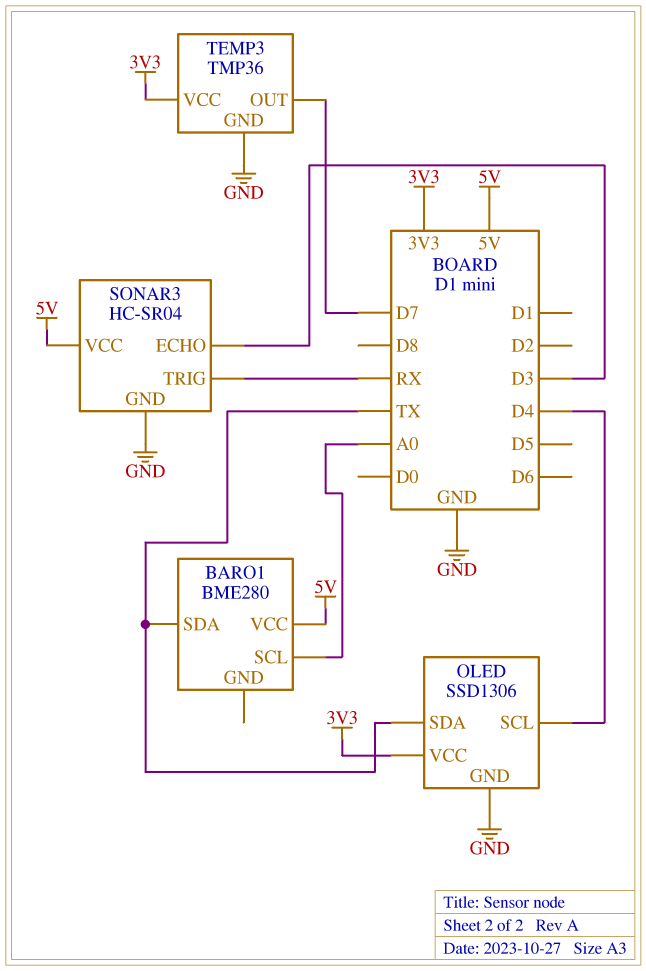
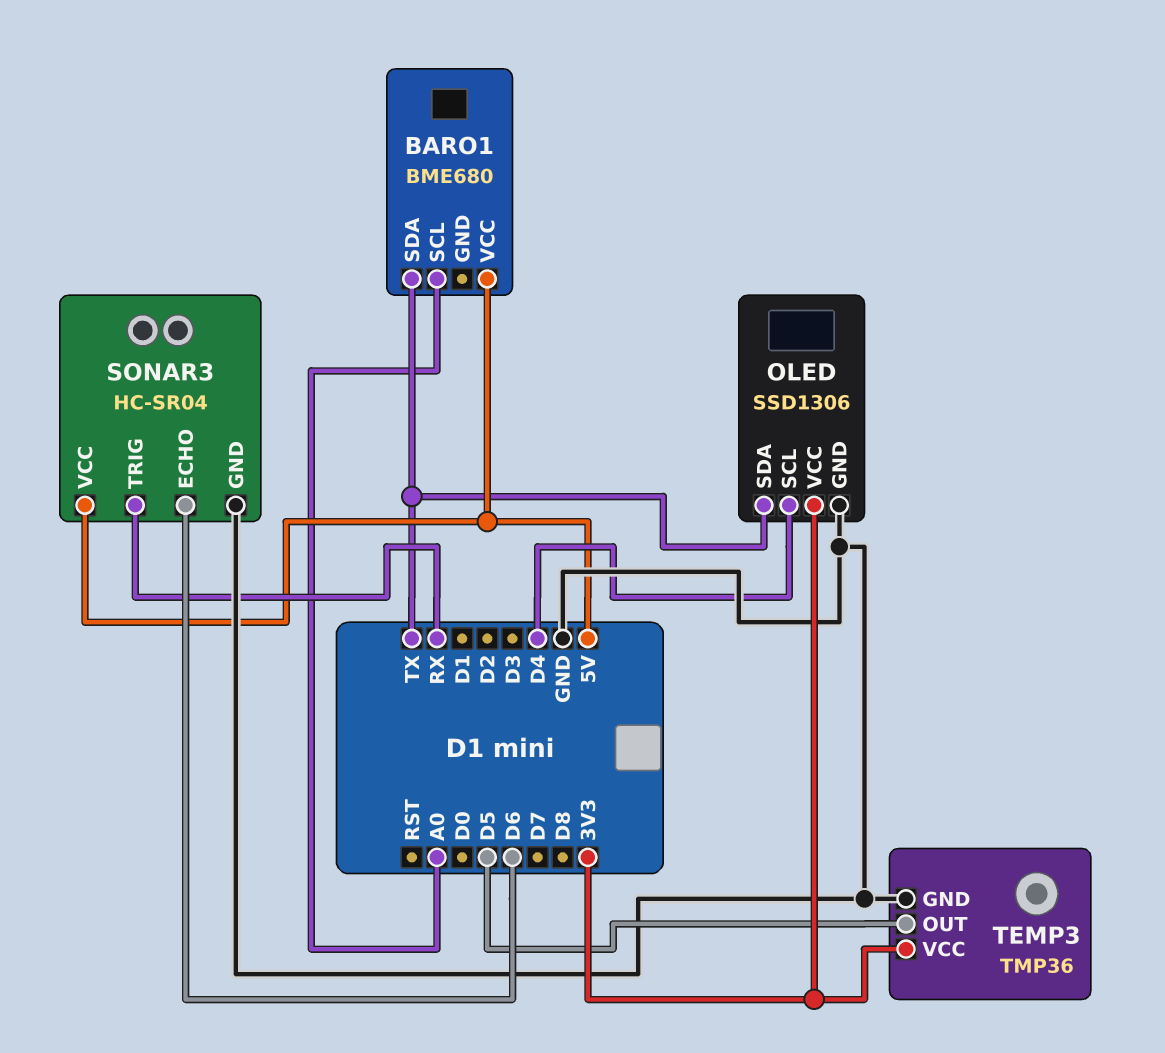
BARO1: BME280 -> BME680
SONAR3 pin ECHO: D3 -> D6
TEMP3 pin OUT: D7 -> D5

